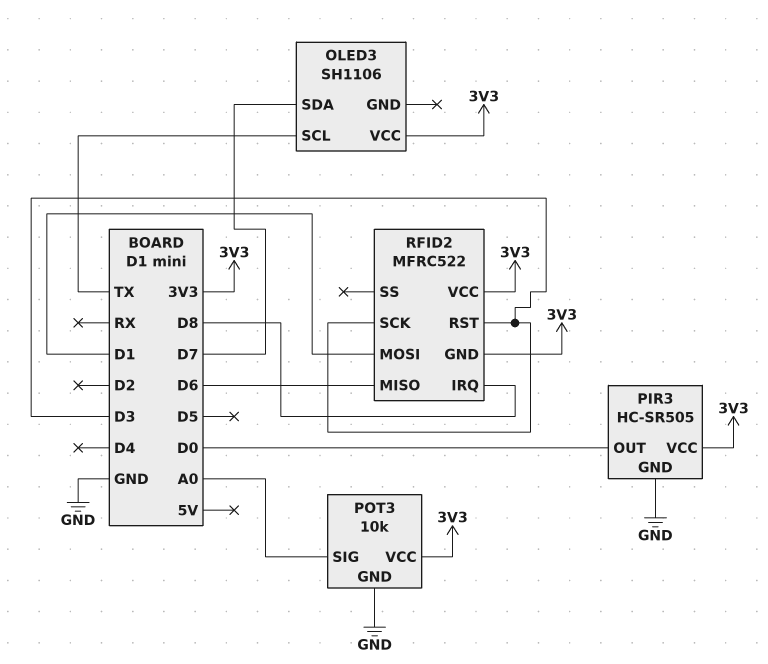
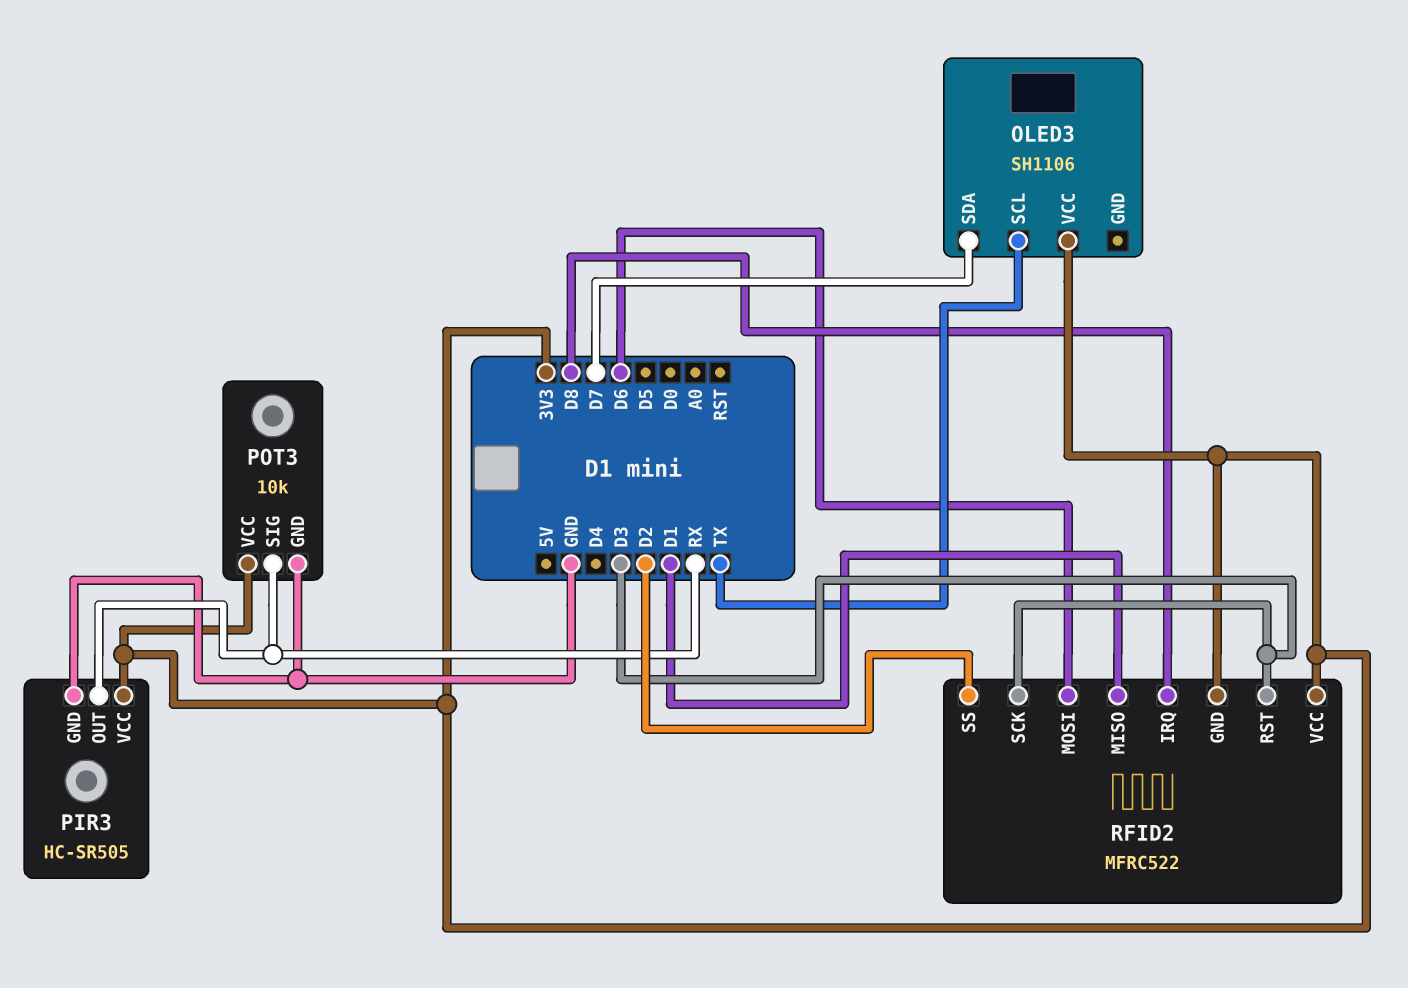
PIR3 pin OUT: D0 -> RX
POT3 pin SIG: A0 -> RX
RFID2 pin MISO: D6 -> D1
RFID2 pin MOSI: D1 -> D6
RFID2 pin SS: none -> D2

